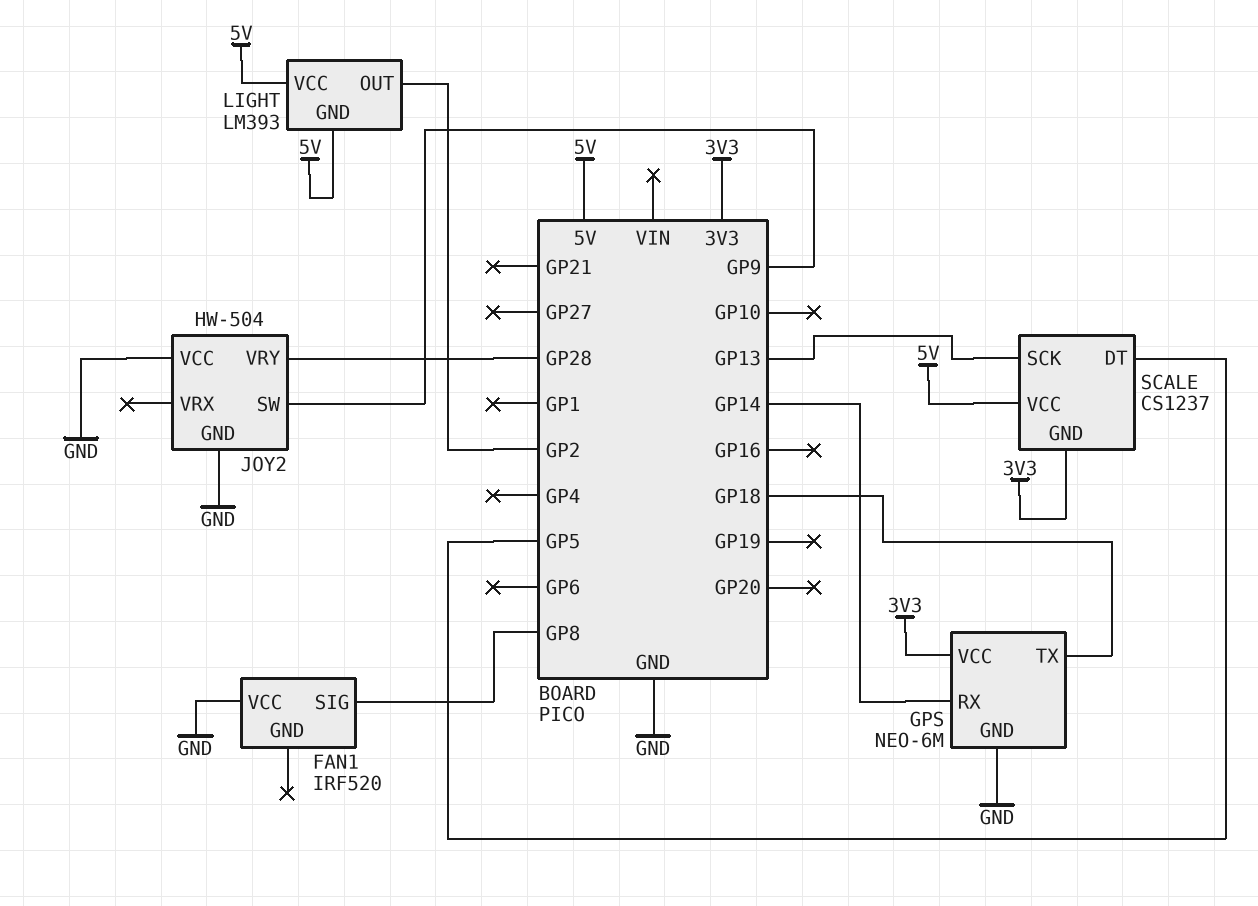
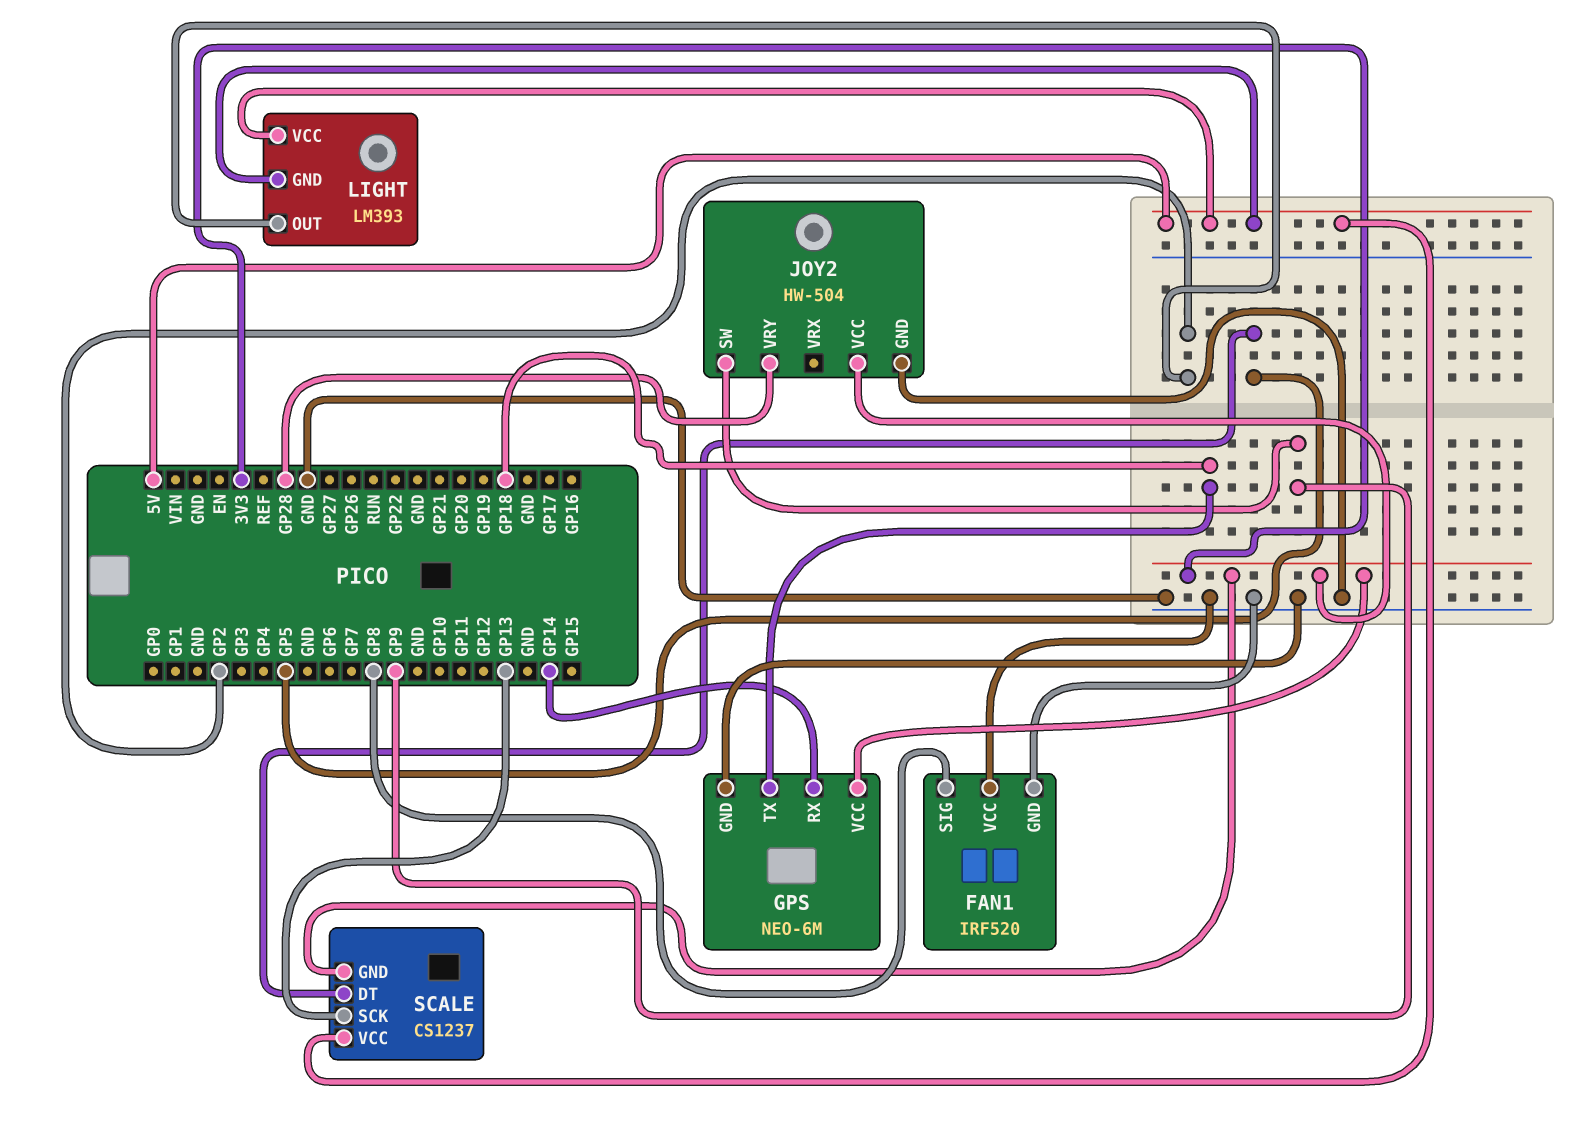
FAN1 pin GND: none -> GND
JOY2 pin VCC: GND -> 3V3

